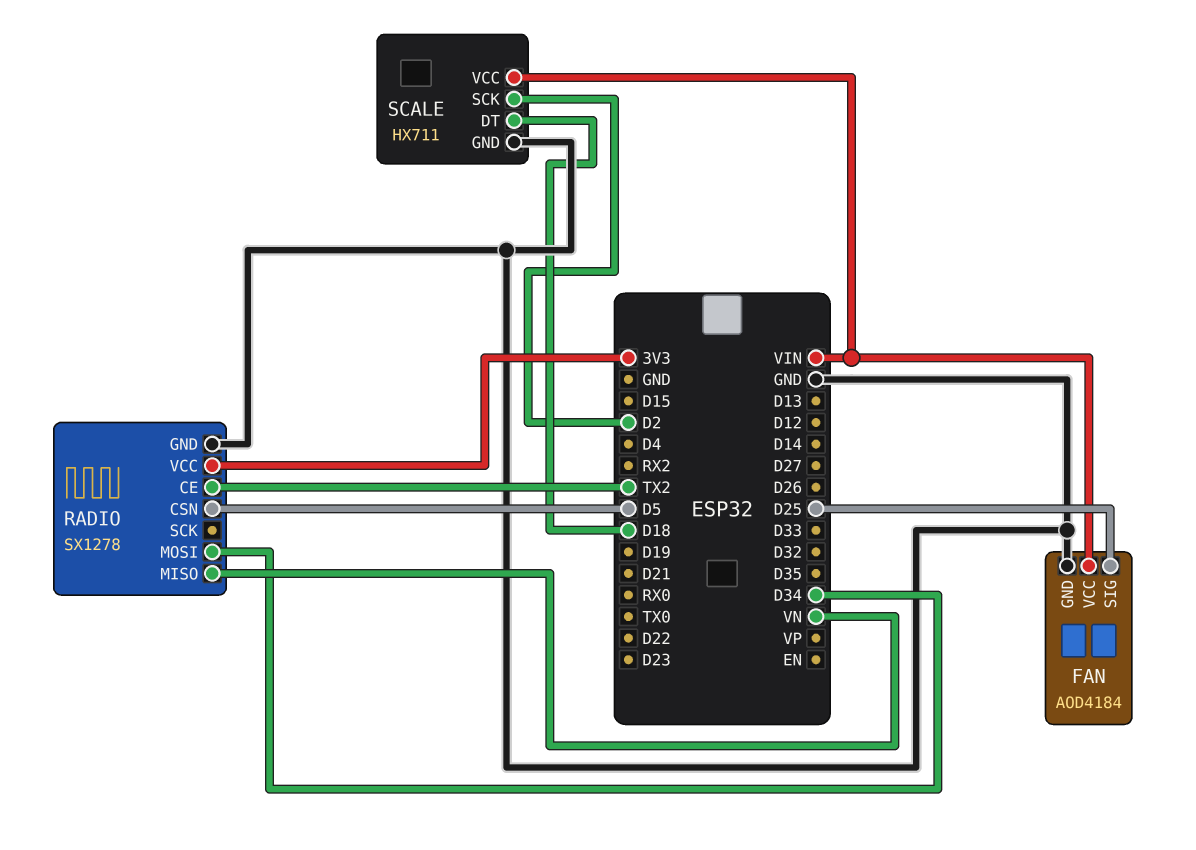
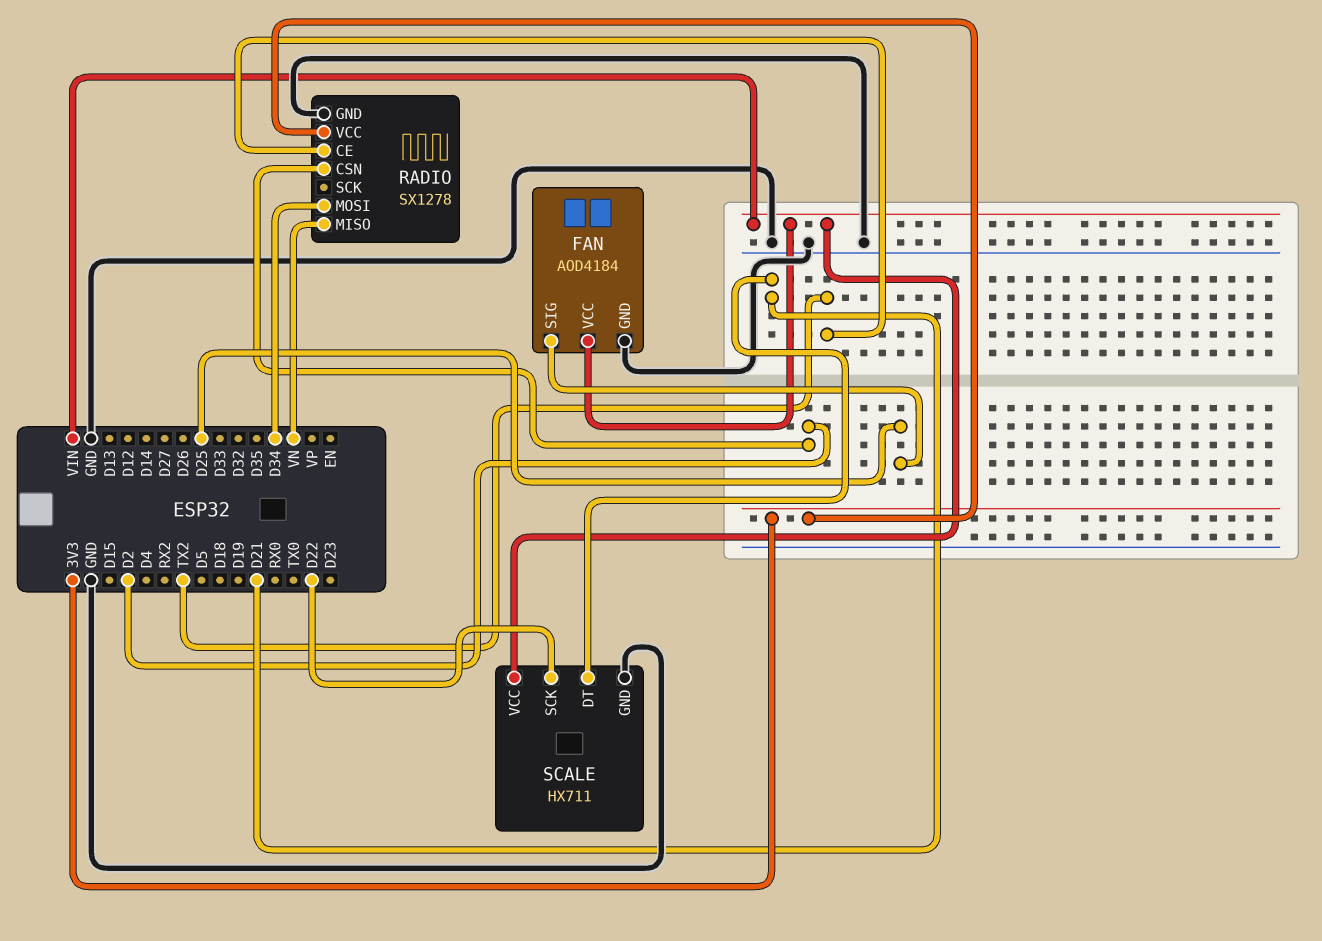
RADIO pin CSN: D5 -> D2
SCALE pin DT: D18 -> D21
SCALE pin SCK: D2 -> D22

